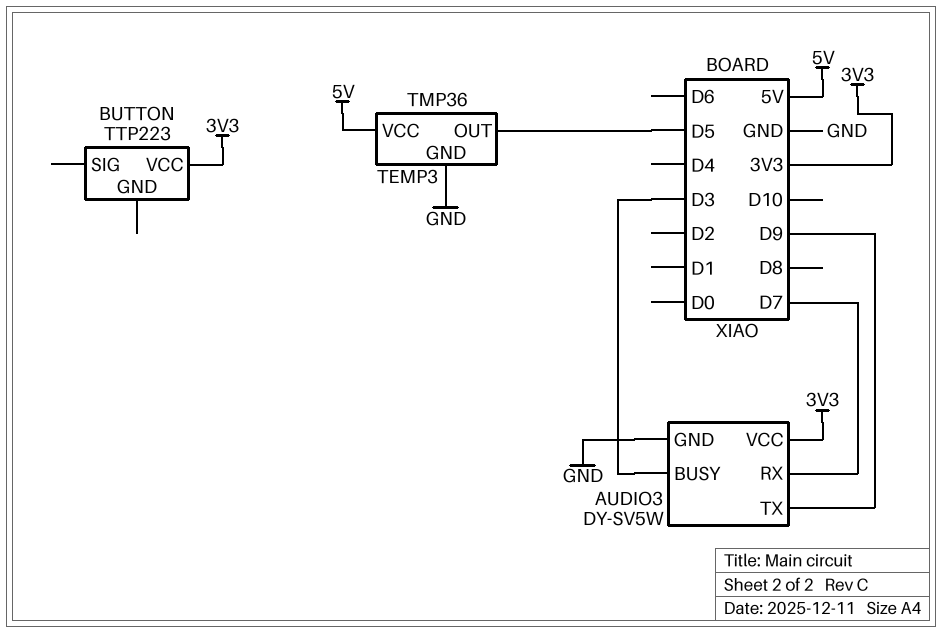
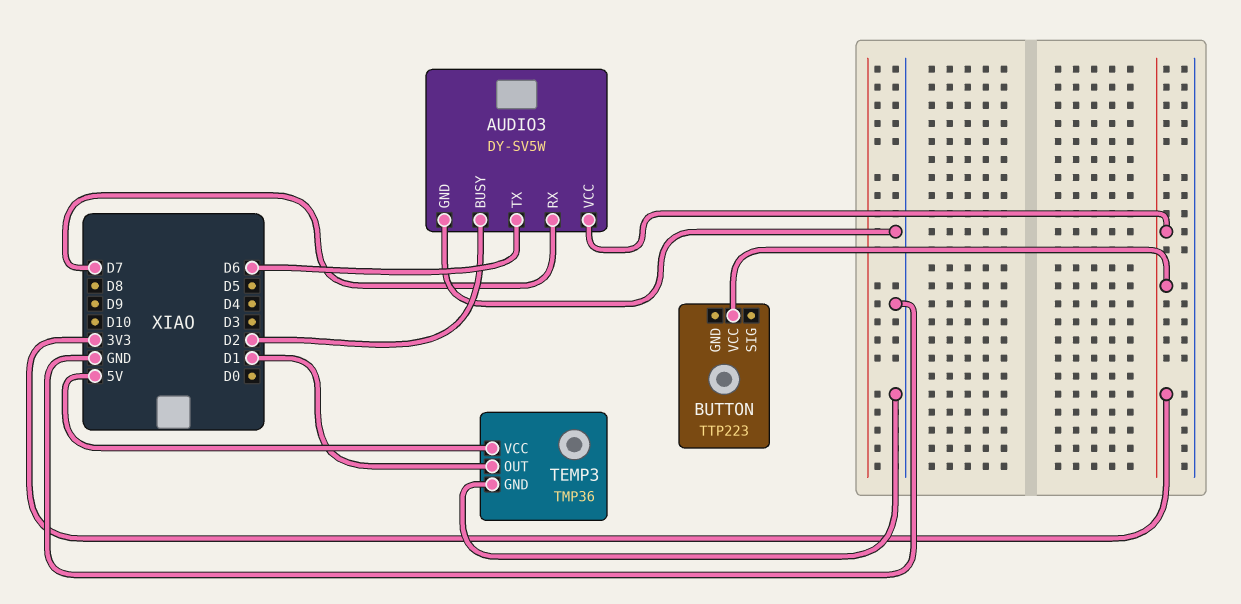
AUDIO3 pin BUSY: D3 -> D2
AUDIO3 pin TX: D9 -> D6
TEMP3 pin OUT: D5 -> D1

